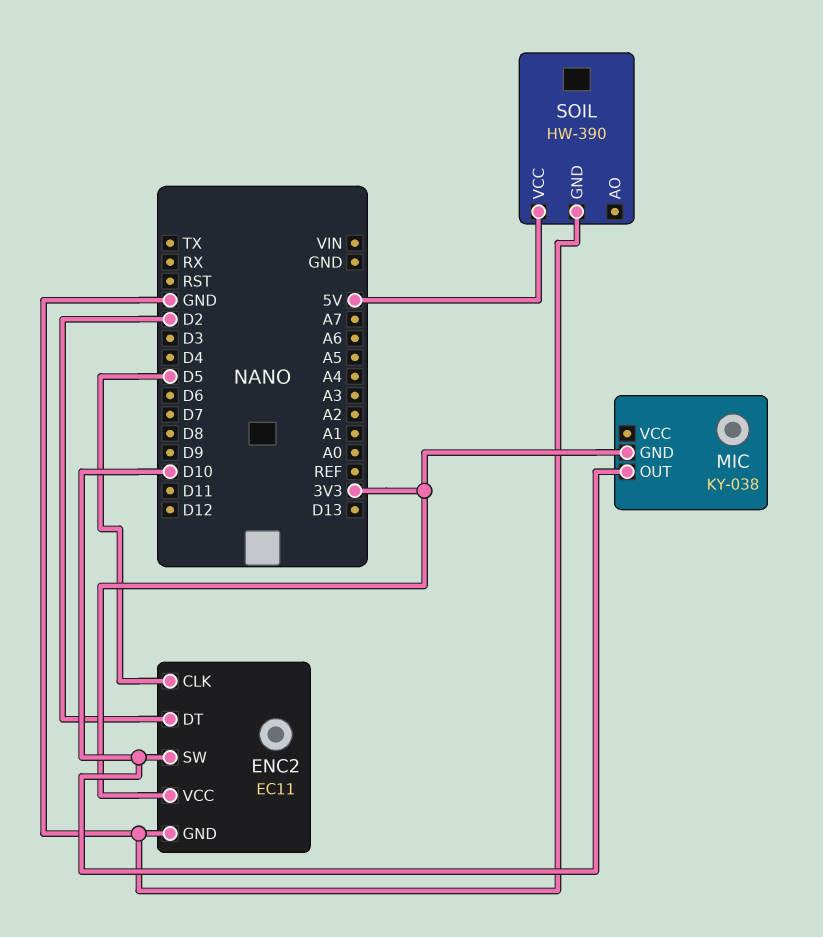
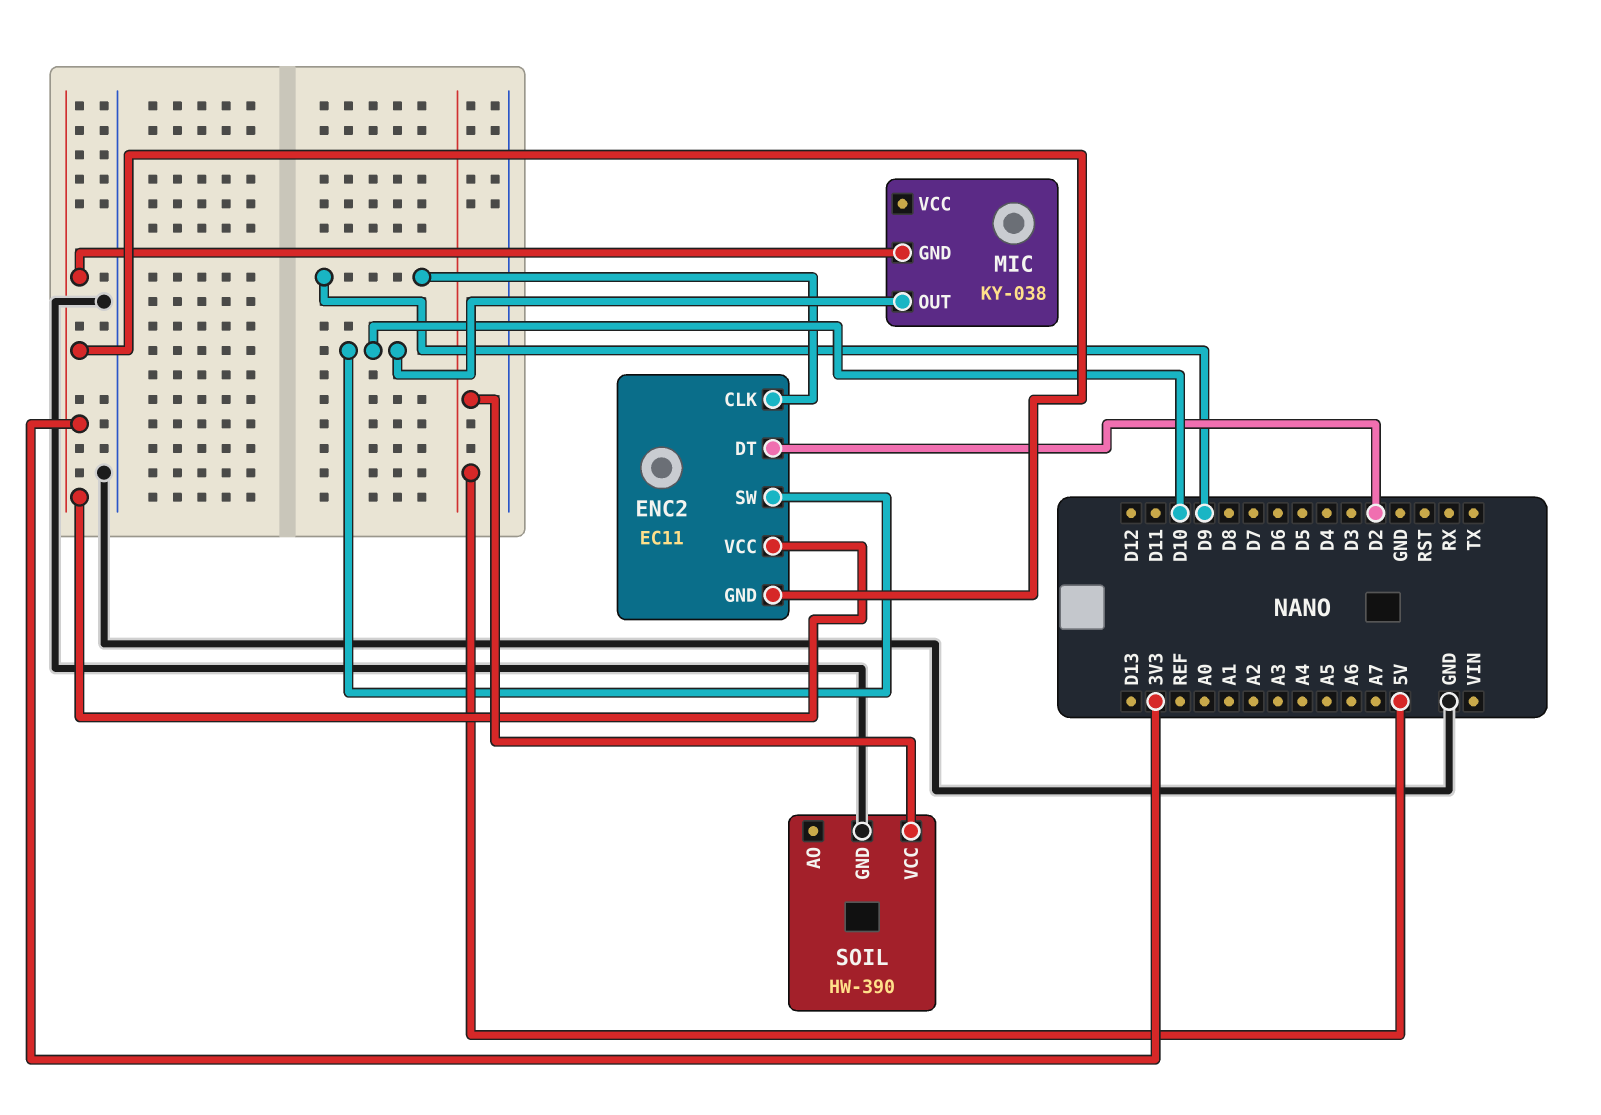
ENC2 pin CLK: D5 -> D9
ENC2 pin GND: GND -> 3V3

